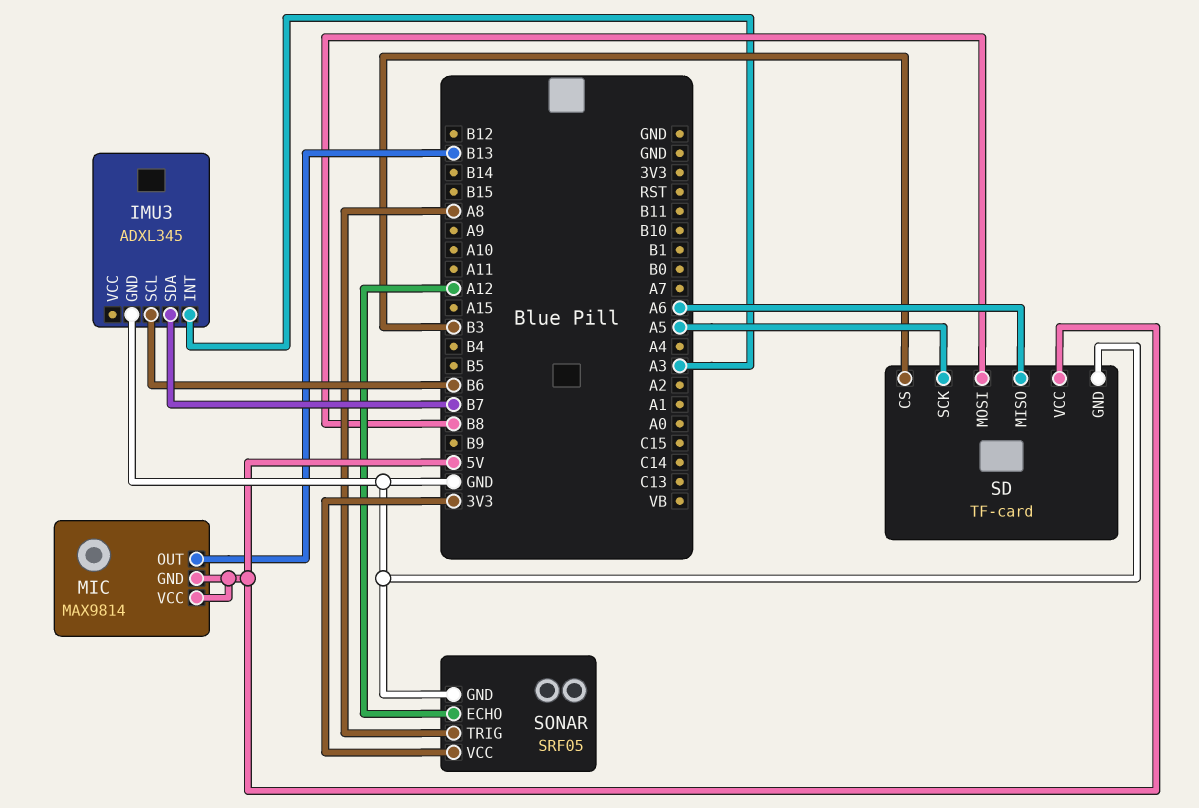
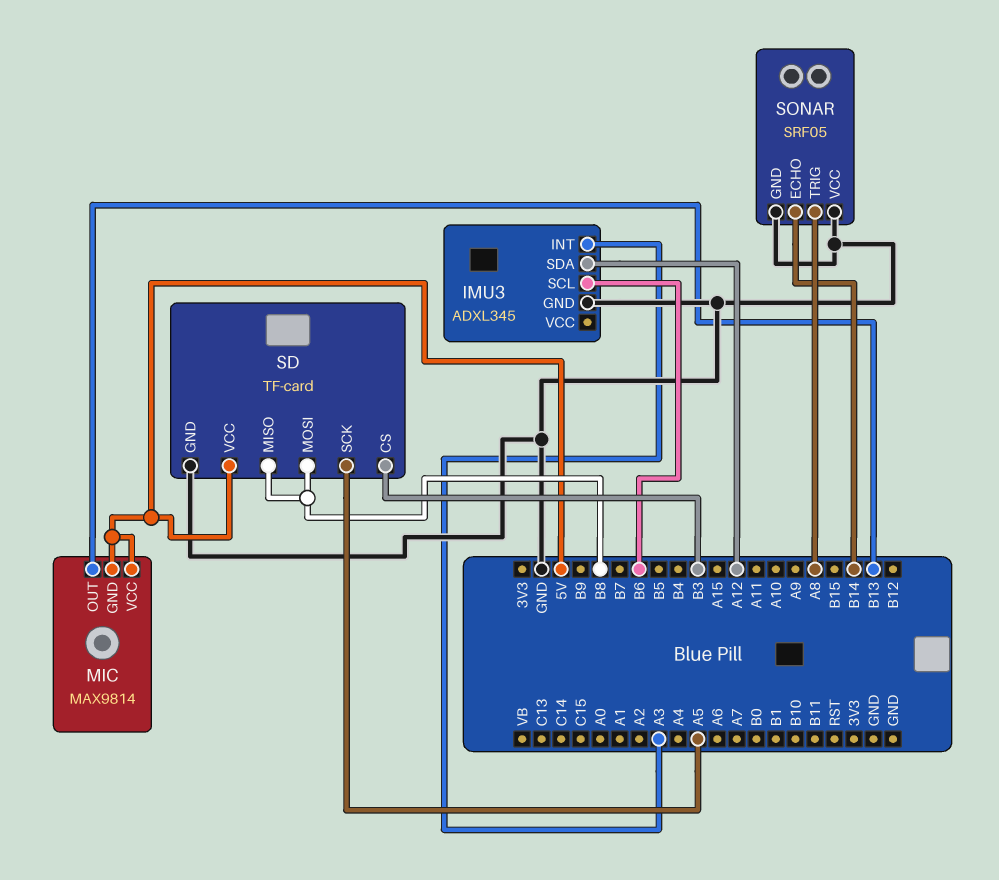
IMU3 pin SDA: B7 -> A12
SD pin MISO: A6 -> B8
SONAR pin ECHO: A12 -> B14
SONAR pin VCC: 3V3 -> GND

